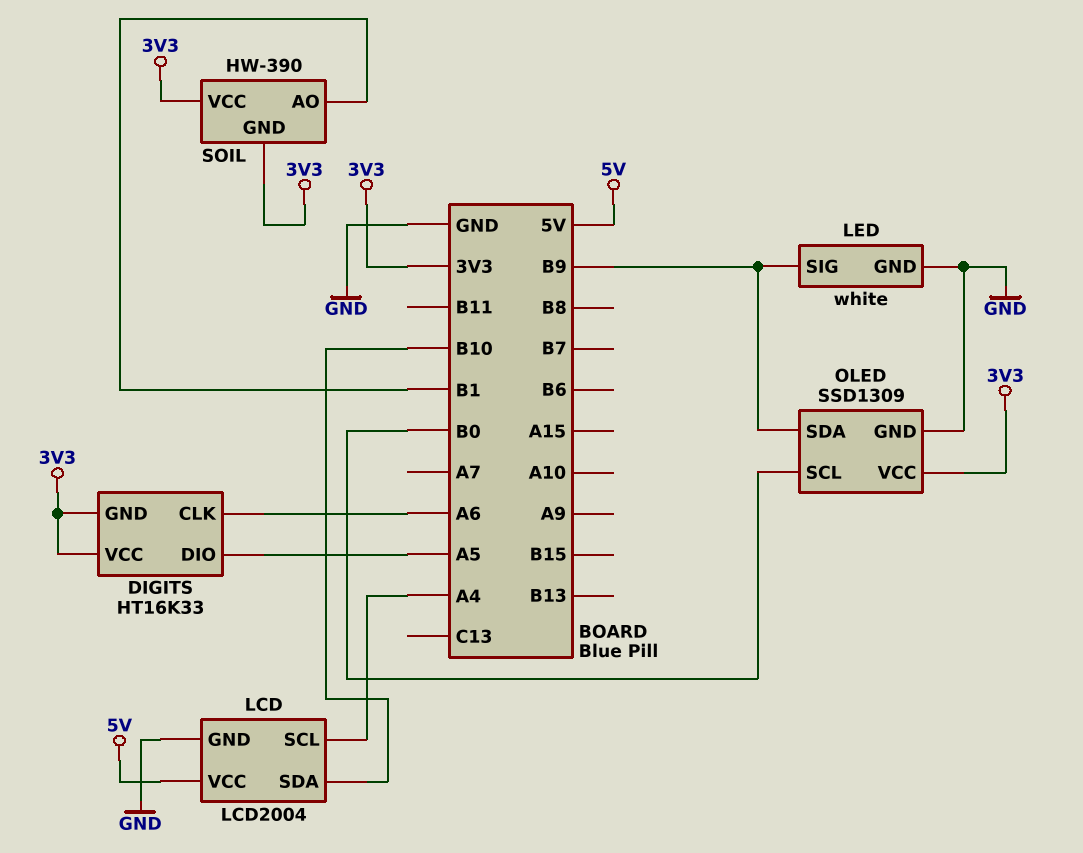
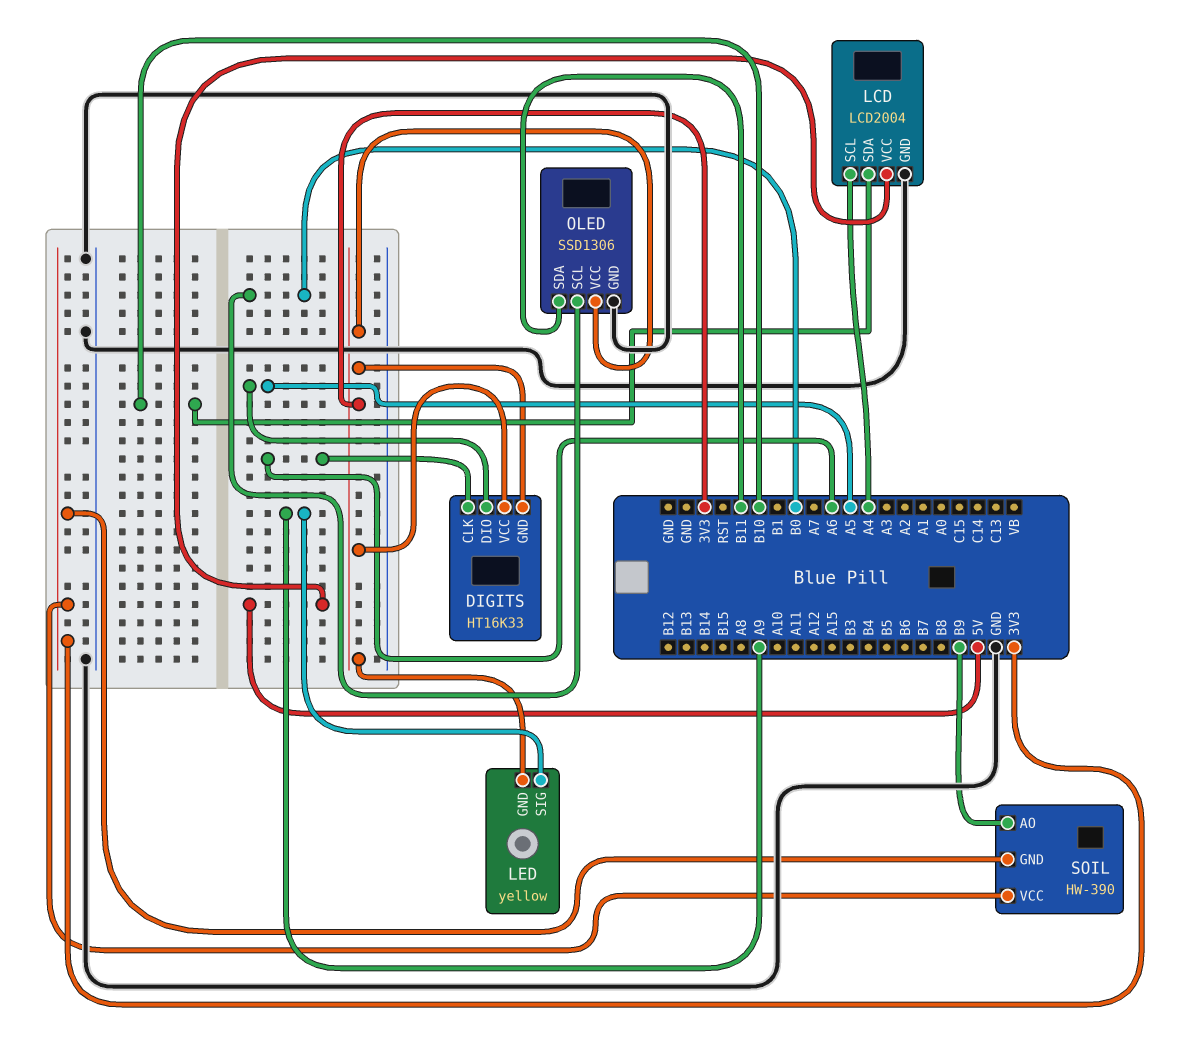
LED: white -> yellow
LED pin GND: GND -> 3V3
LED pin SIG: B9 -> A9
OLED: SSD1309 -> SSD1306
OLED pin SDA: B9 -> B11
SOIL pin AO: B1 -> B9

